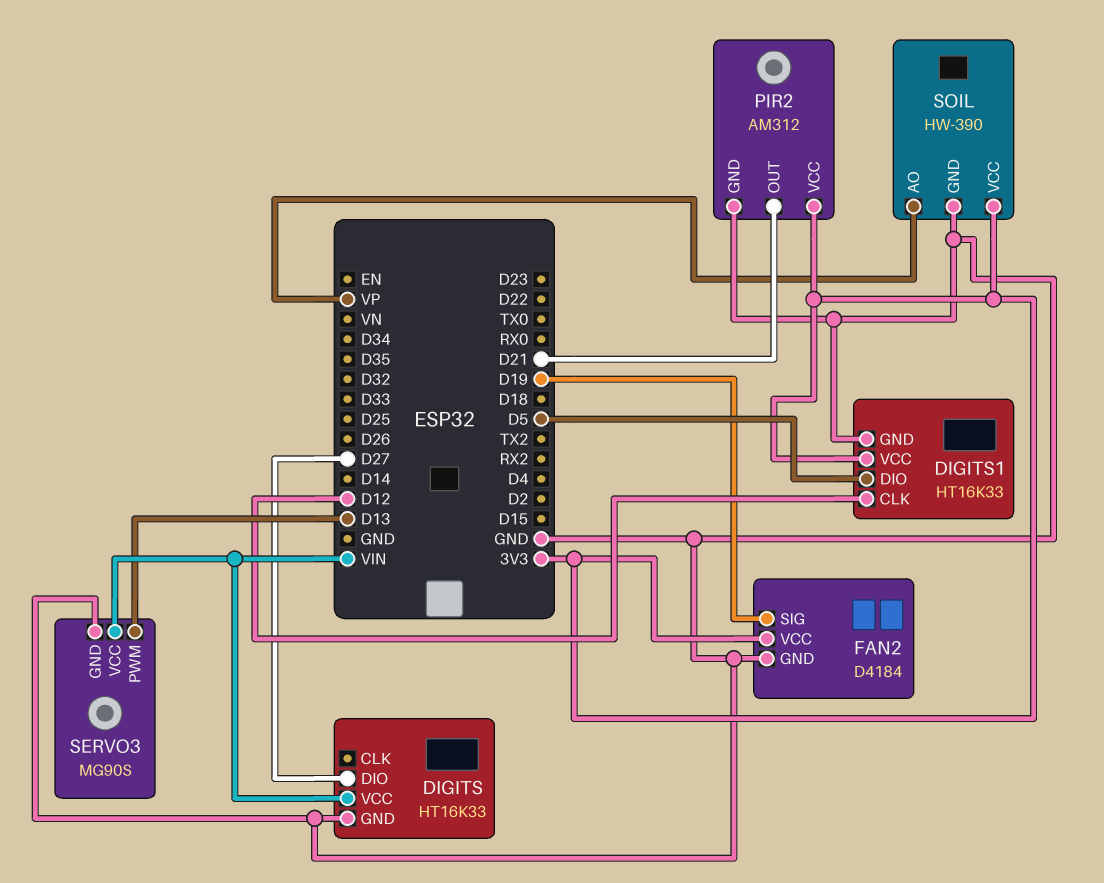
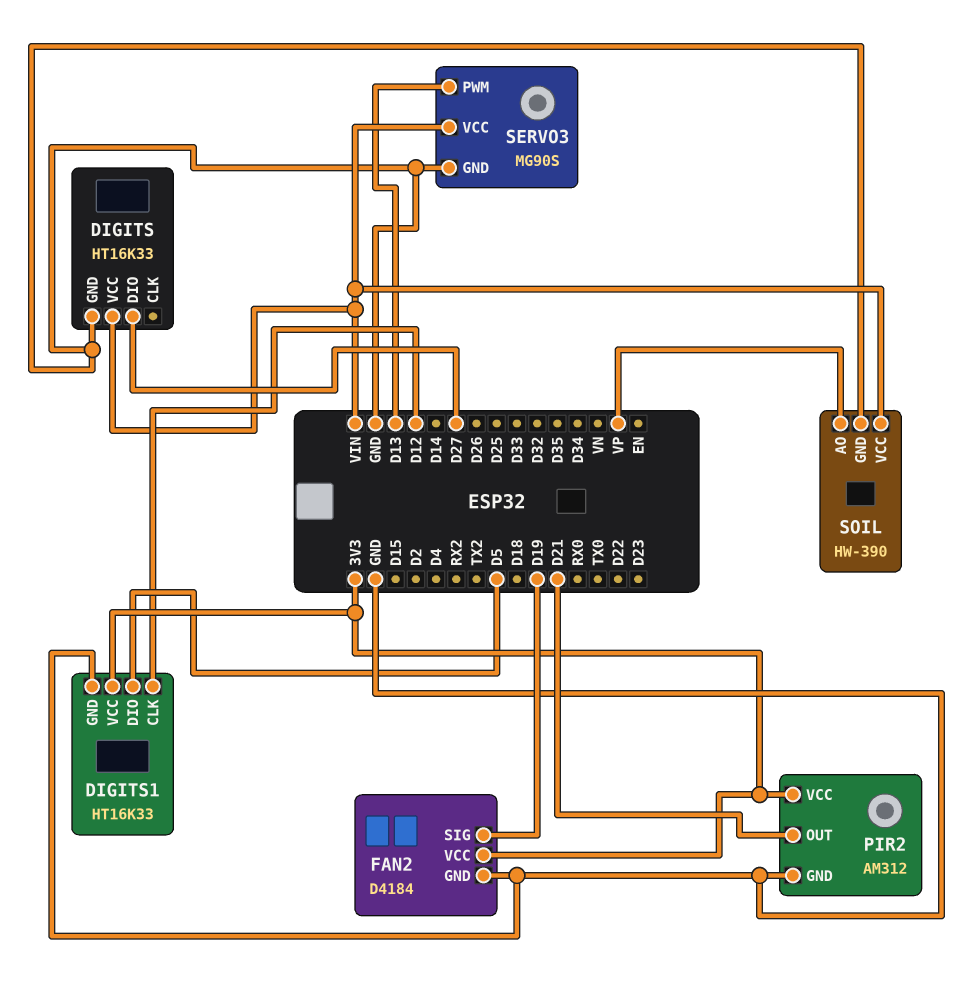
SOIL pin VCC: 3V3 -> VIN

